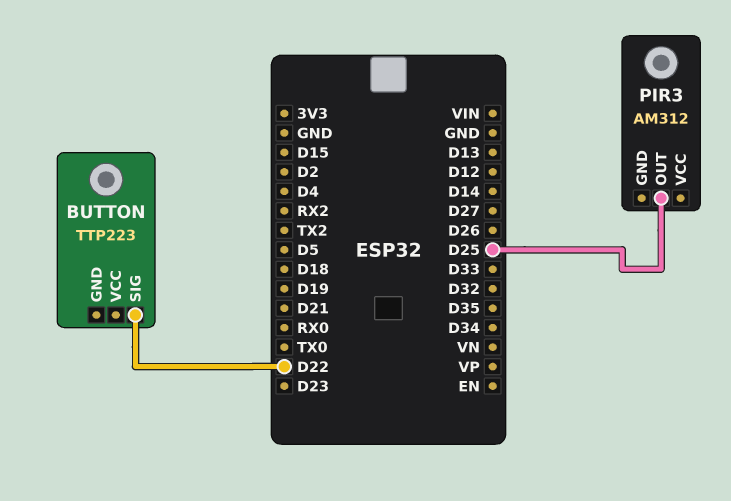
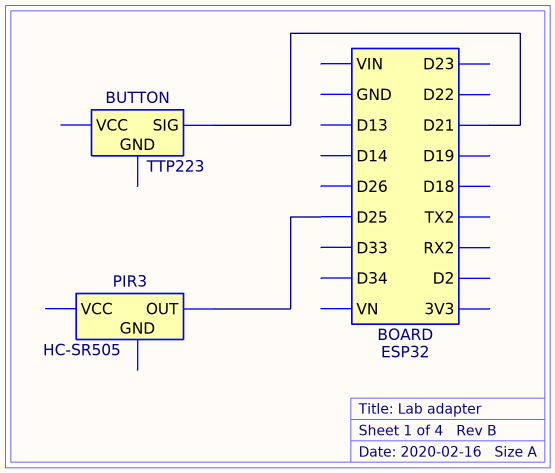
BUTTON pin SIG: D22 -> D21
PIR3: AM312 -> HC-SR505

